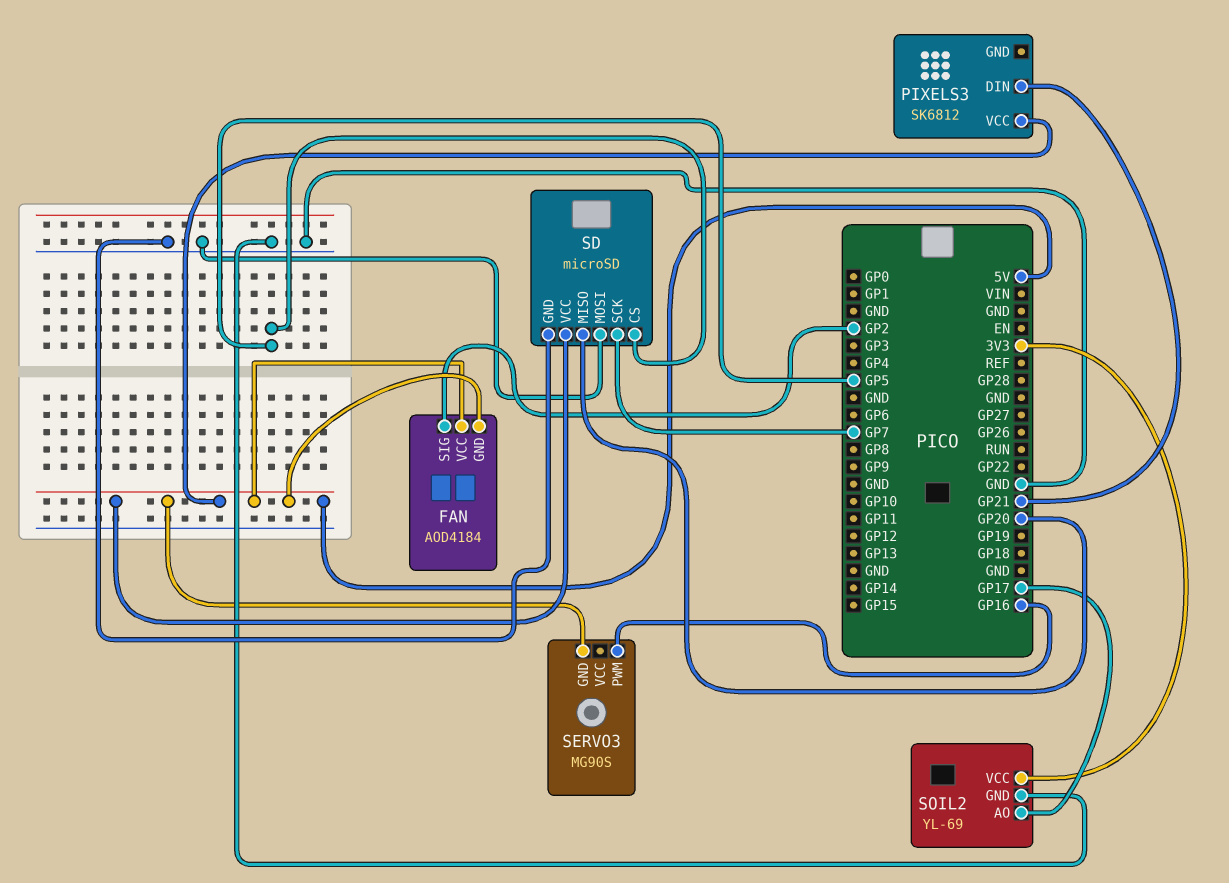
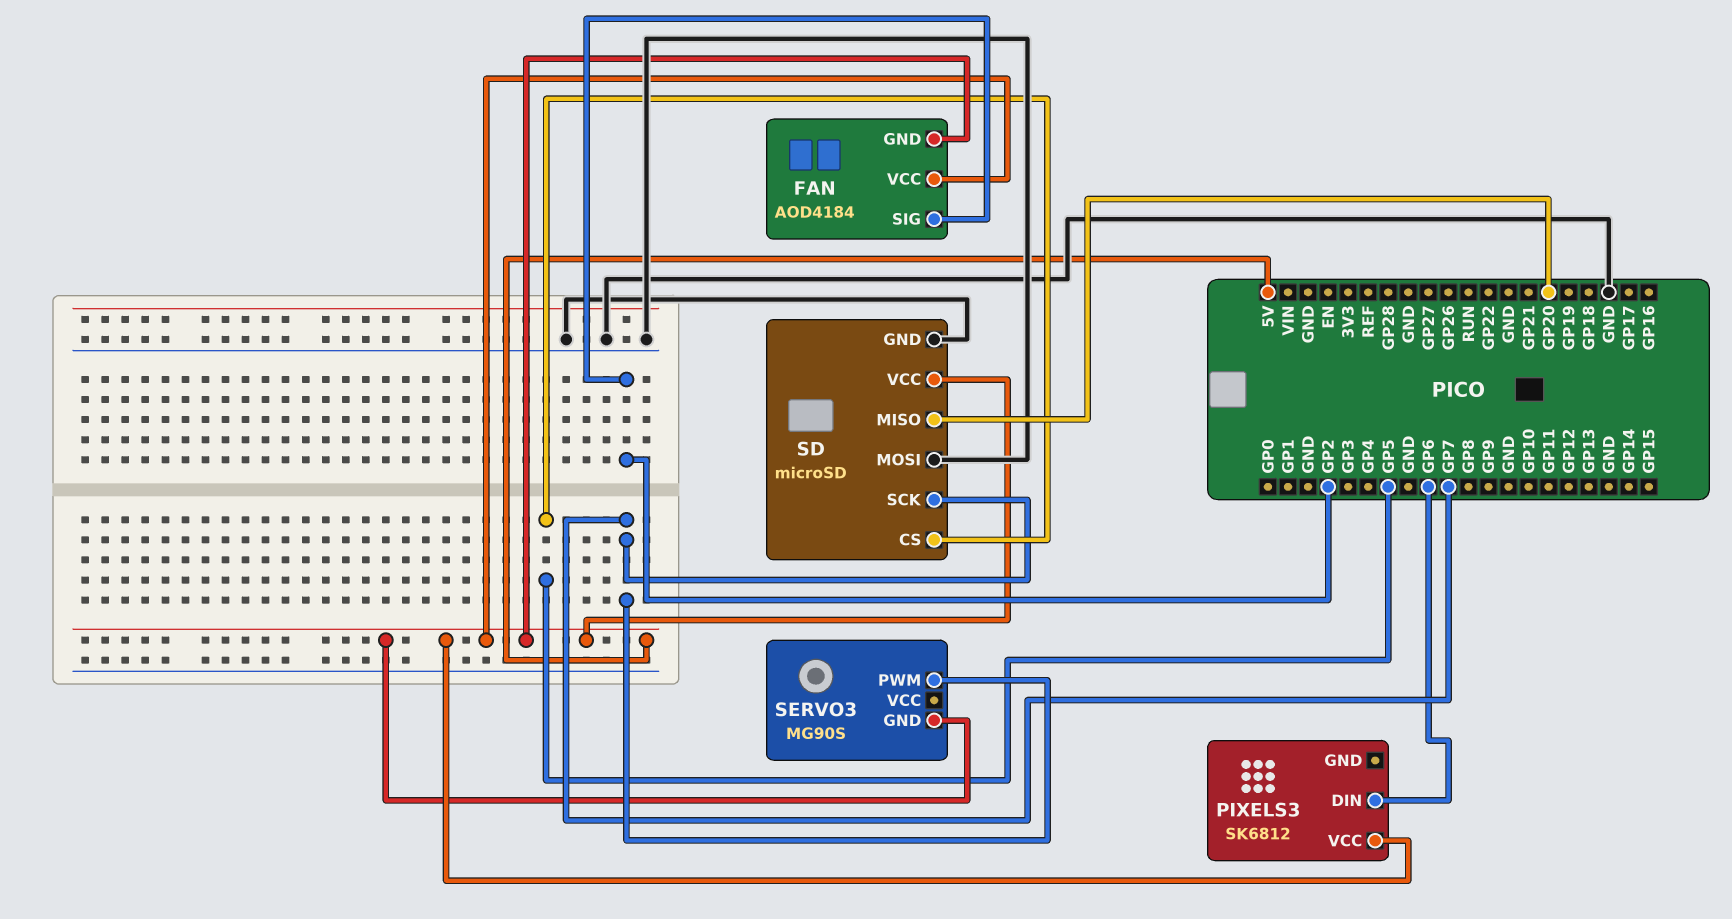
PIXELS3 pin DIN: GP21 -> GP6
SERVO3 pin PWM: GP16 -> GP7
SOIL2: YL-69 -> none
SOIL2 pin AO: GP17 -> none
SOIL2 pin GND: GND -> none
SOIL2 pin VCC: 3V3 -> none

